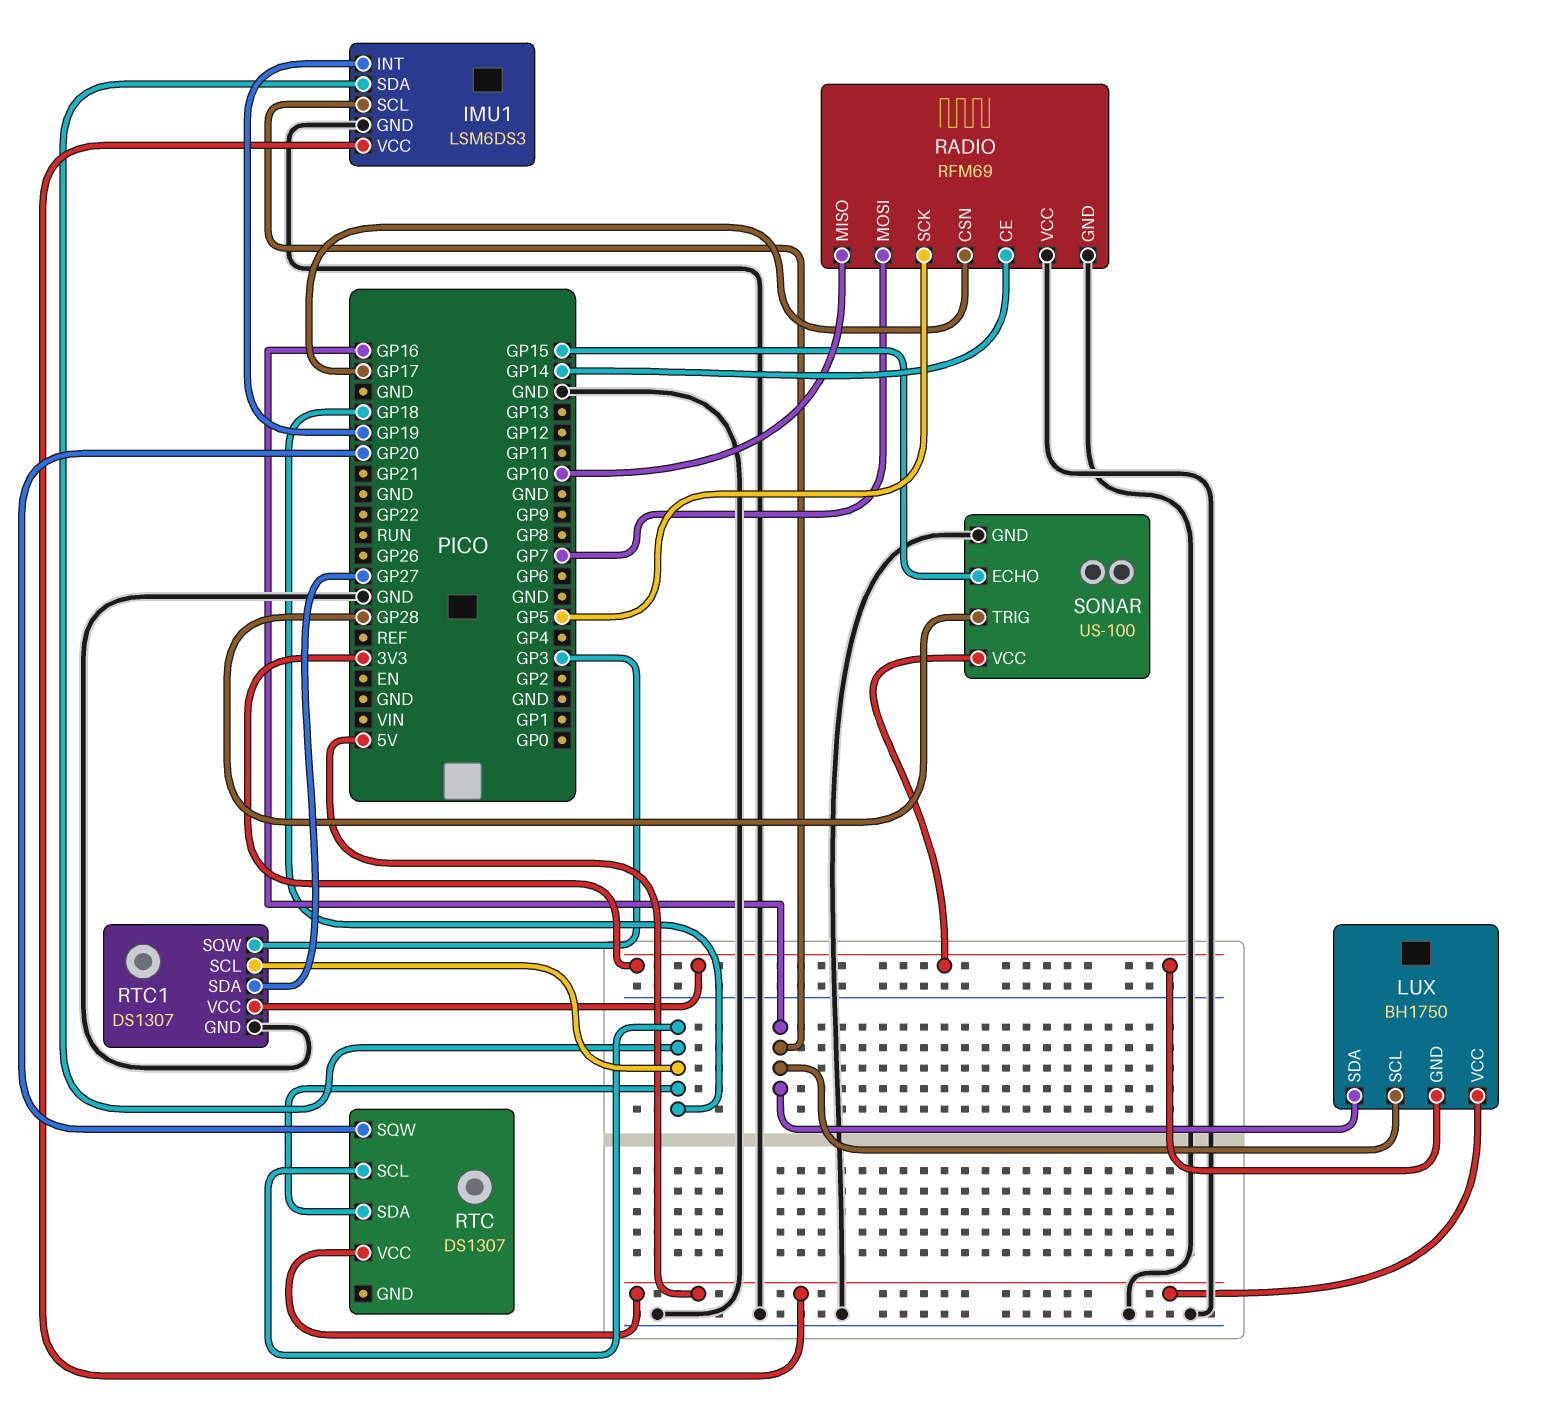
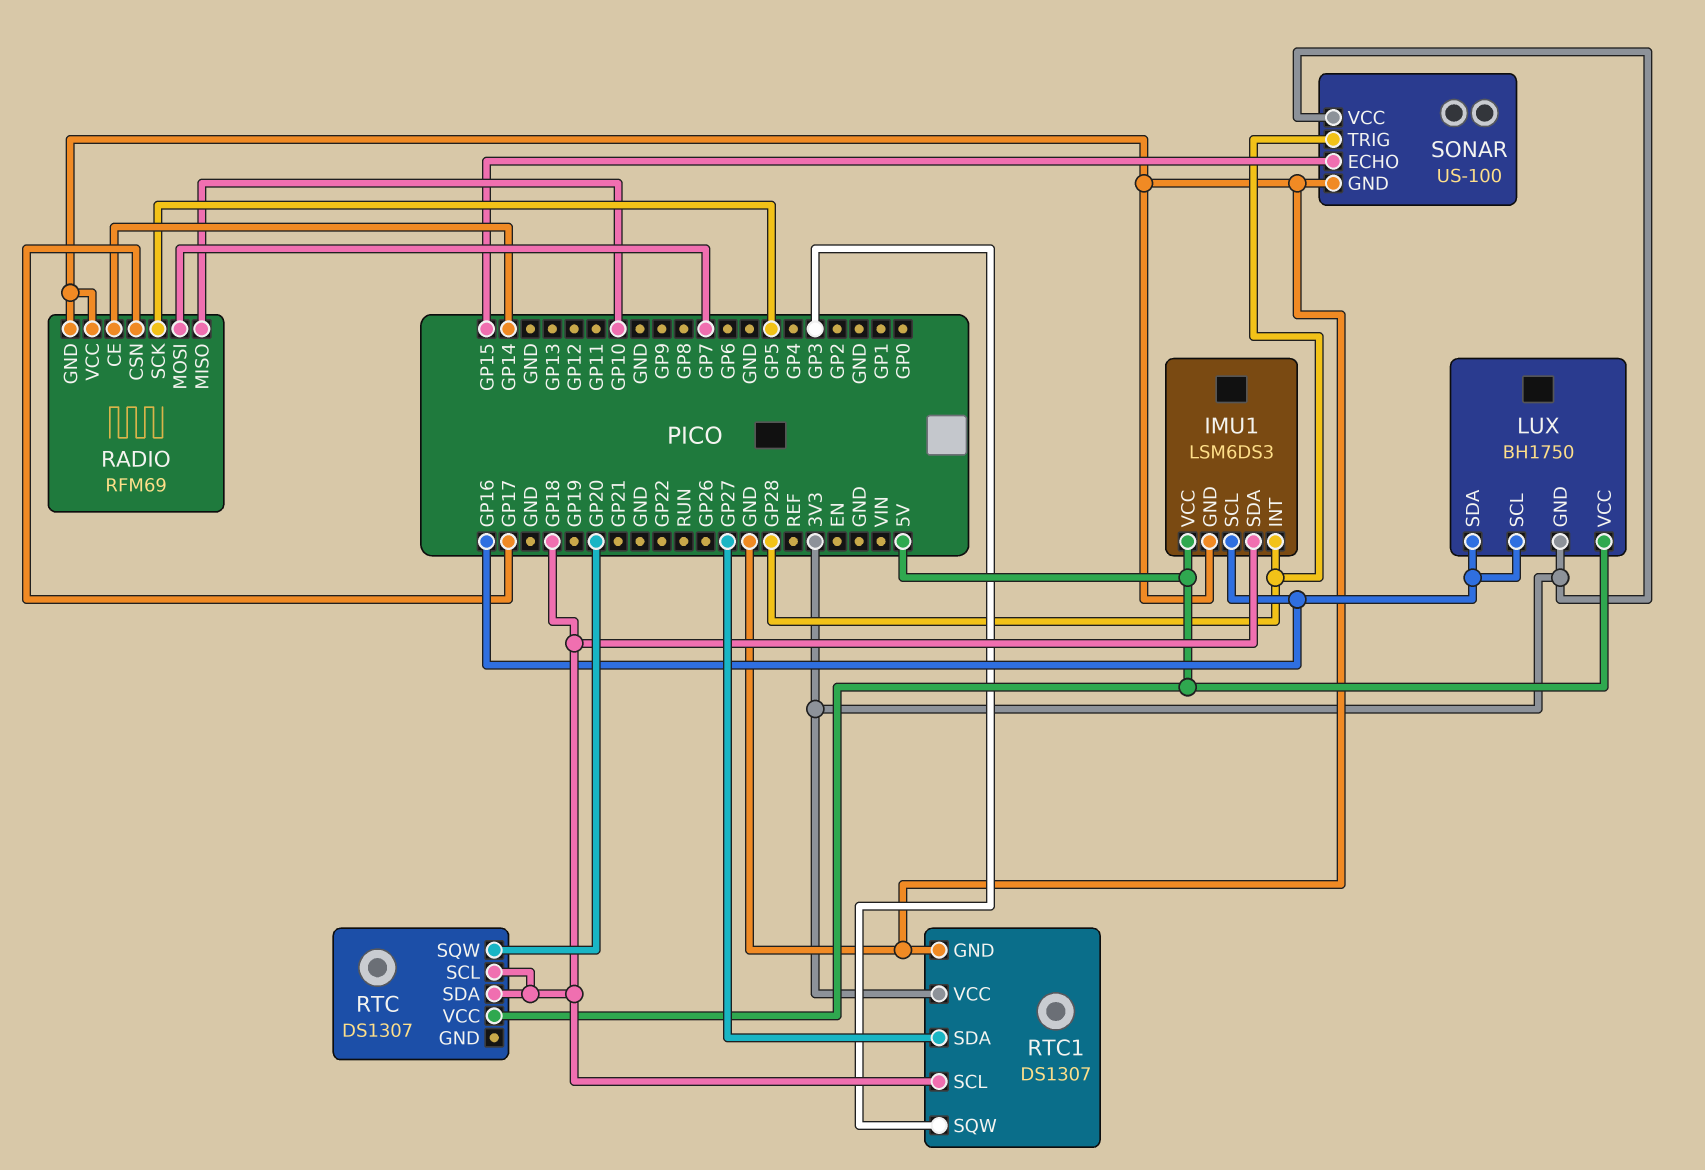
IMU1 pin INT: GP19 -> GP28

